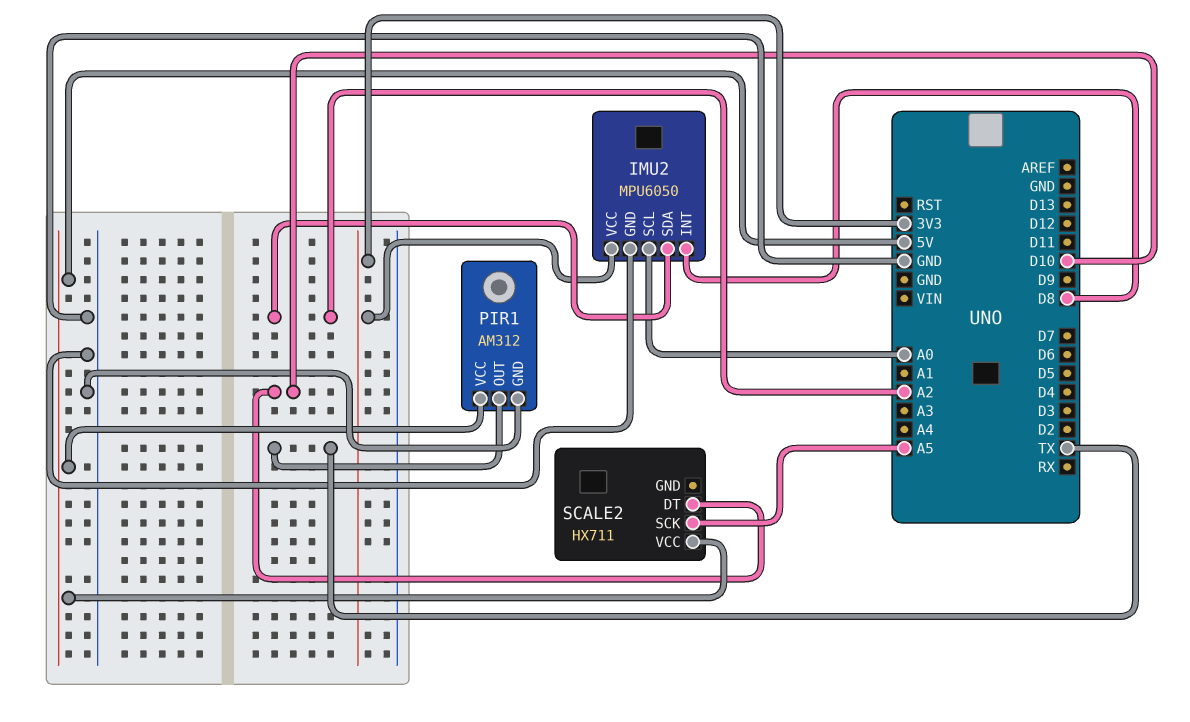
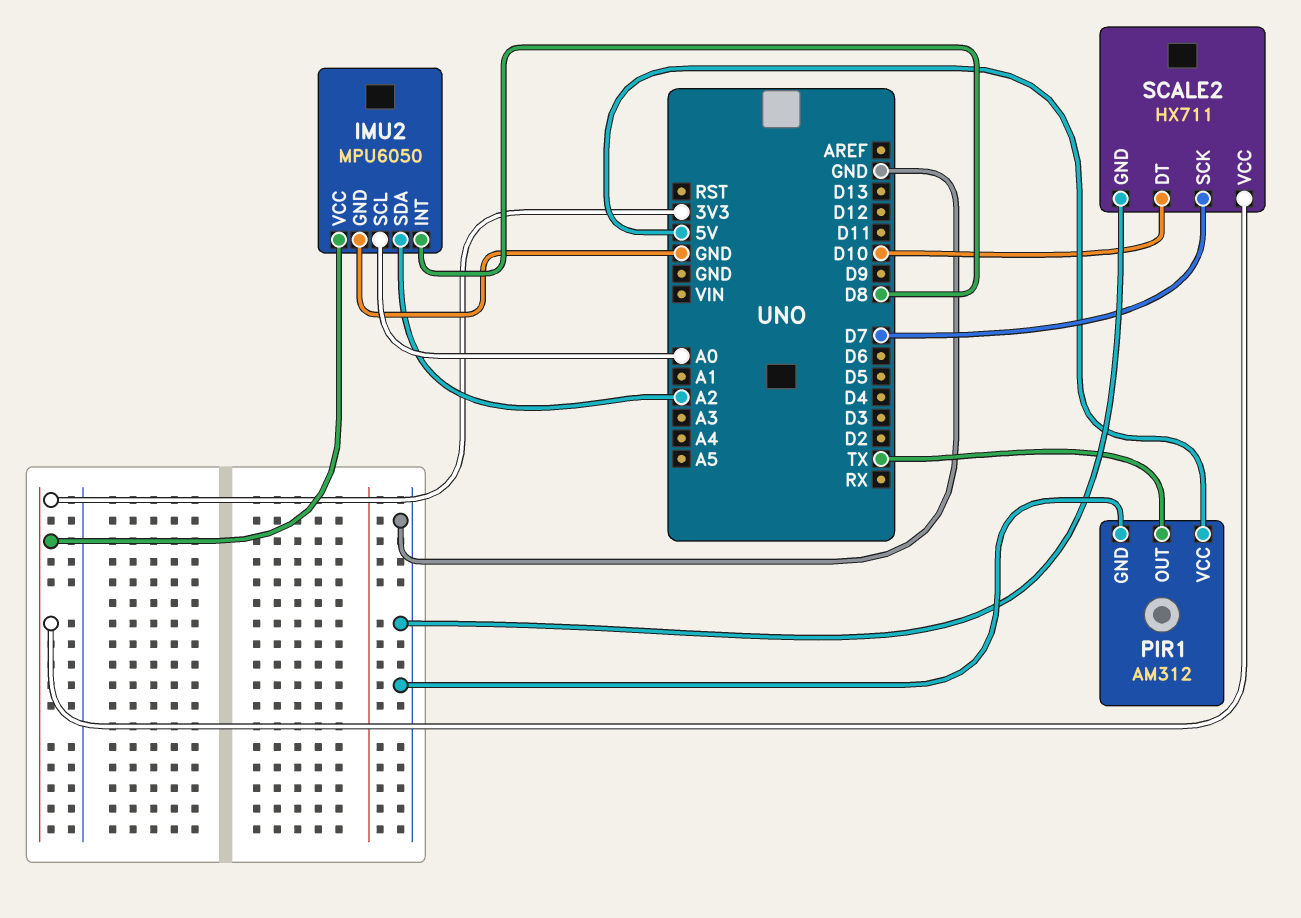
SCALE2 pin GND: none -> GND
SCALE2 pin SCK: A5 -> D7
SCALE2 pin VCC: 5V -> 3V3

